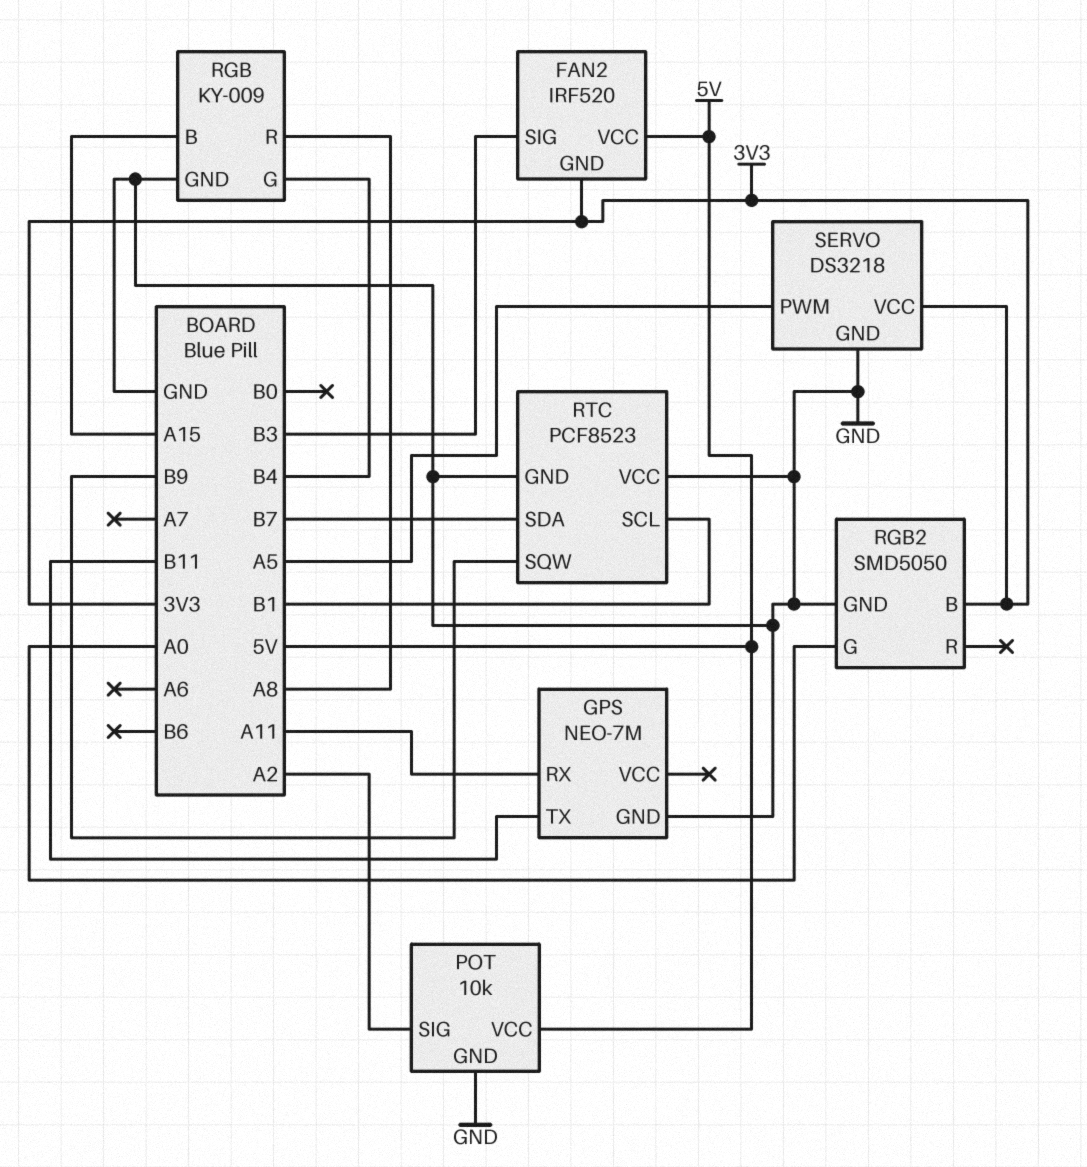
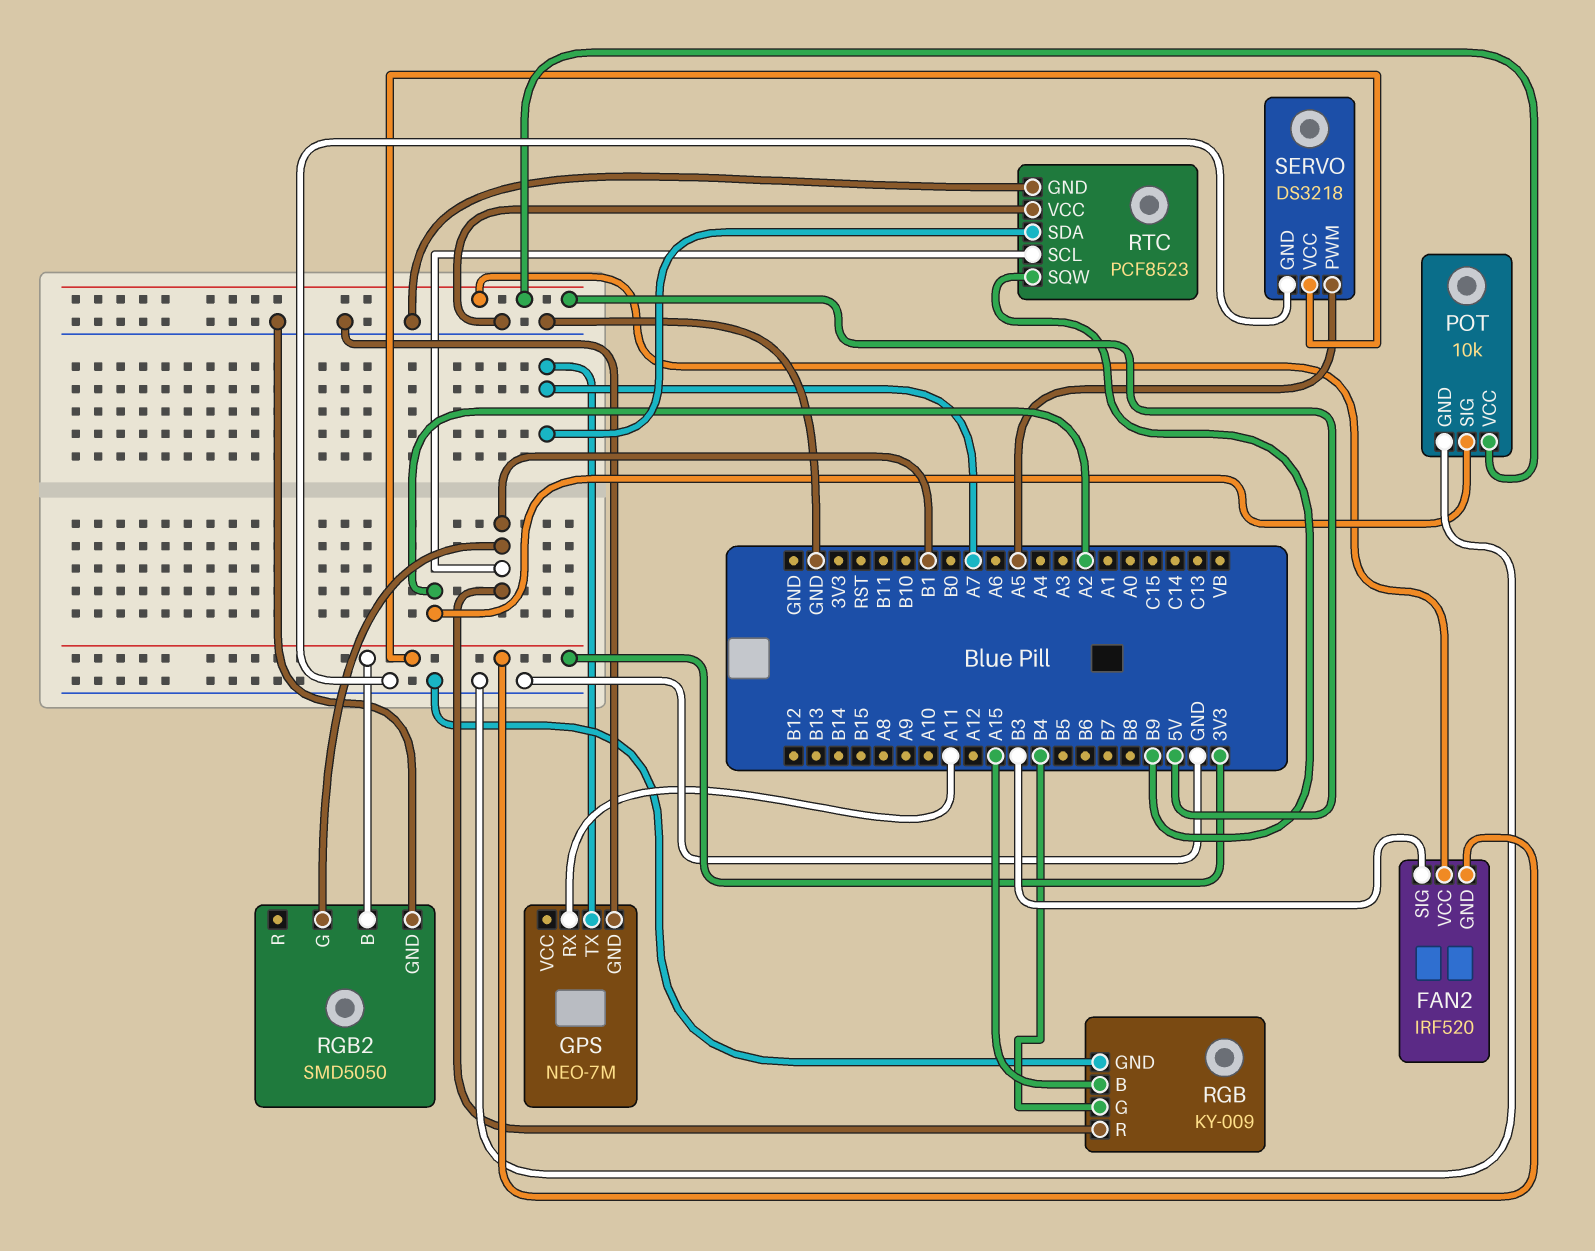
GPS pin TX: B11 -> A7
RGB pin R: A8 -> B1
RGB2 pin G: A0 -> B1
RTC pin SDA: B7 -> A7

